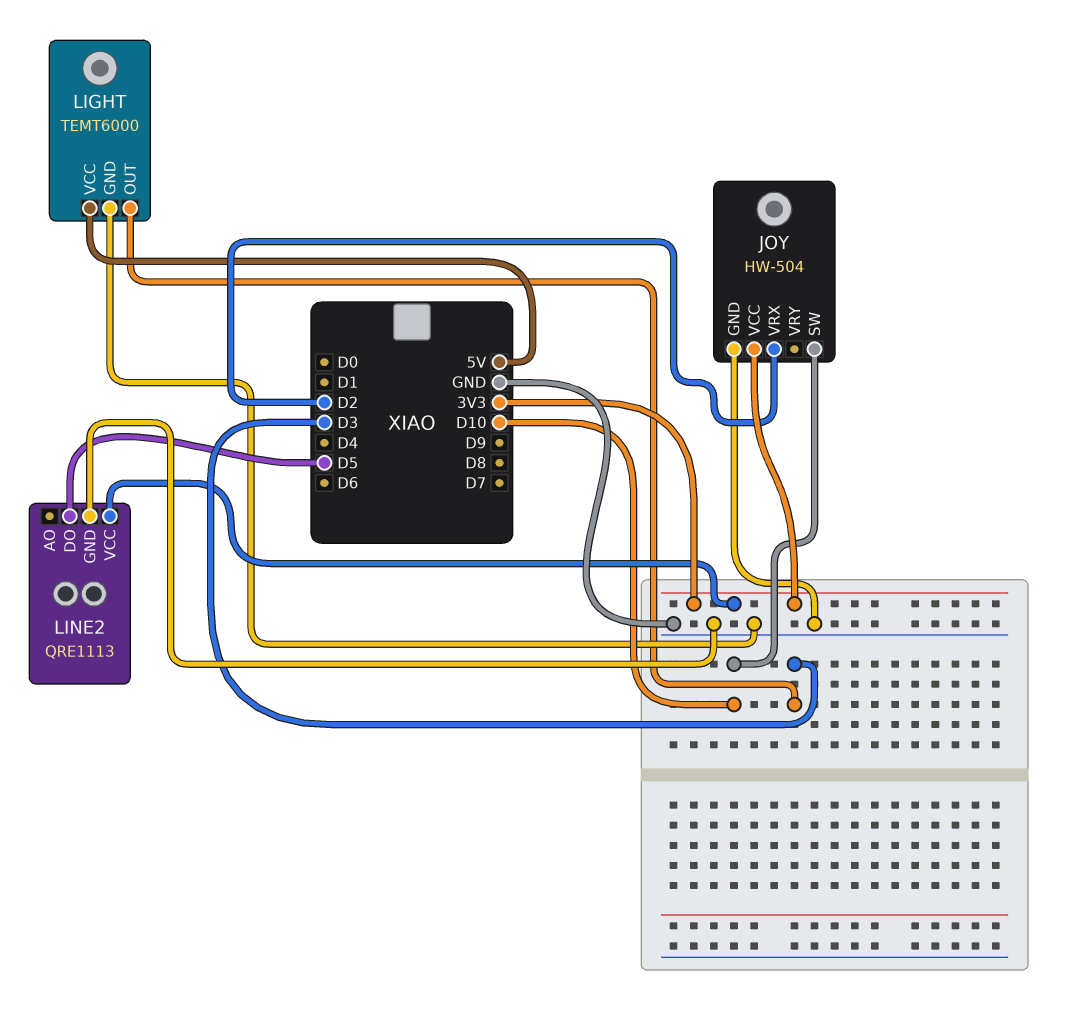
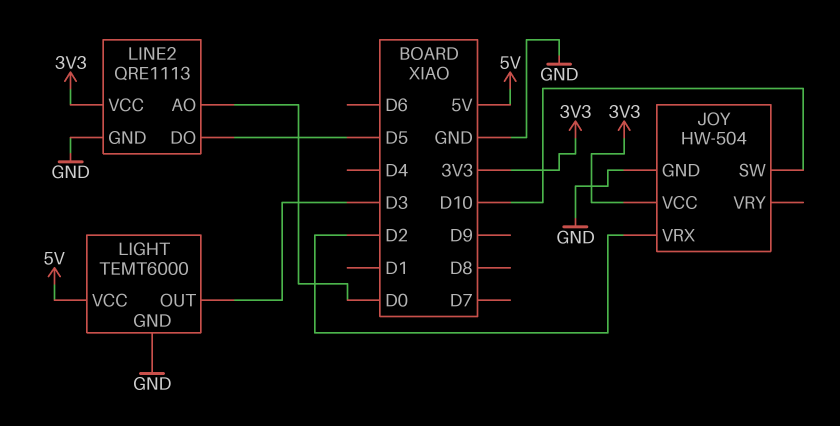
LINE2 pin AO: none -> D0

